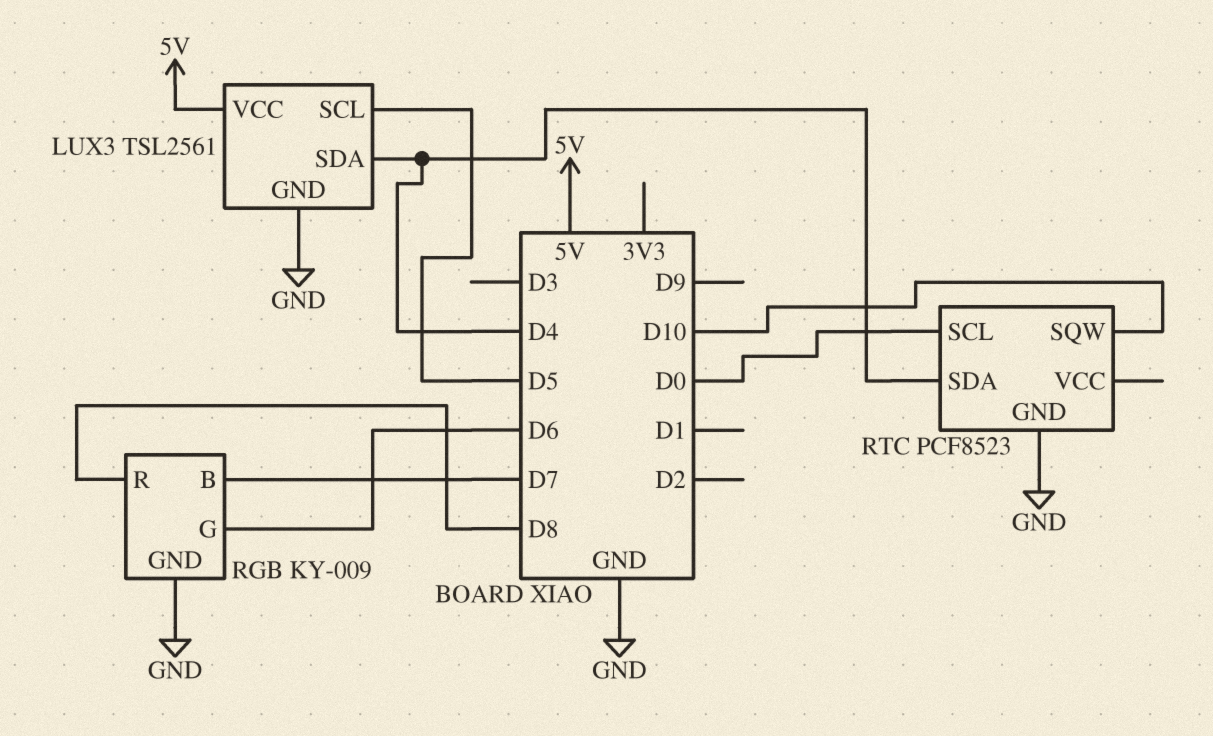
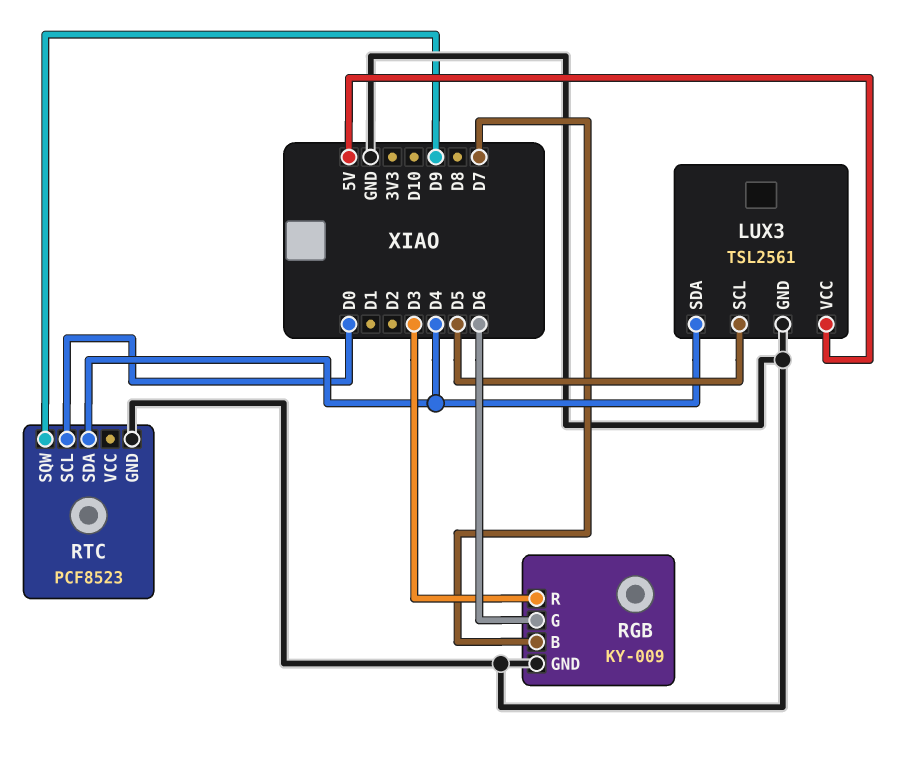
RGB pin R: D8 -> D3
RTC pin SQW: D10 -> D9

